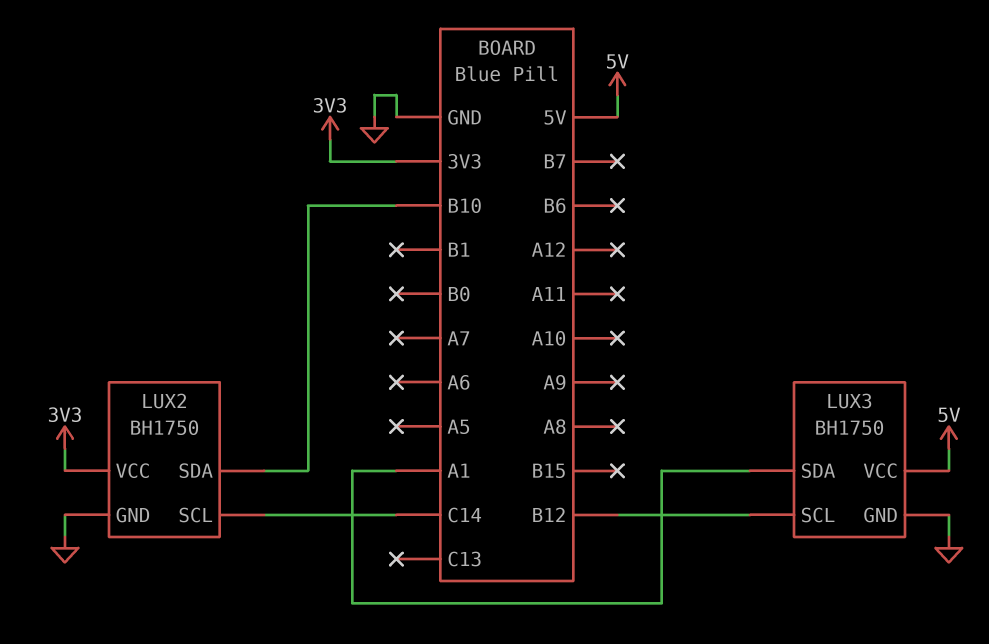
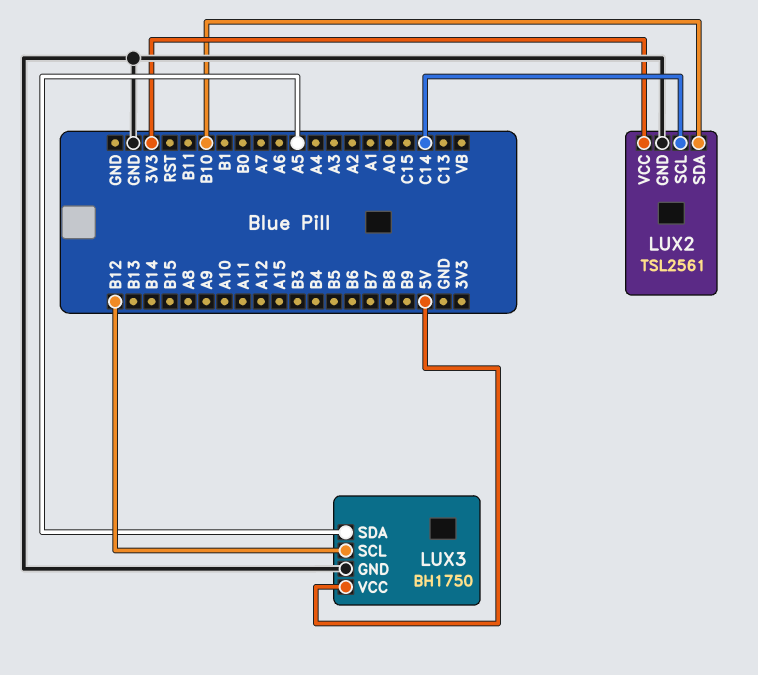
LUX2: BH1750 -> TSL2561
LUX3 pin SDA: A1 -> A5

